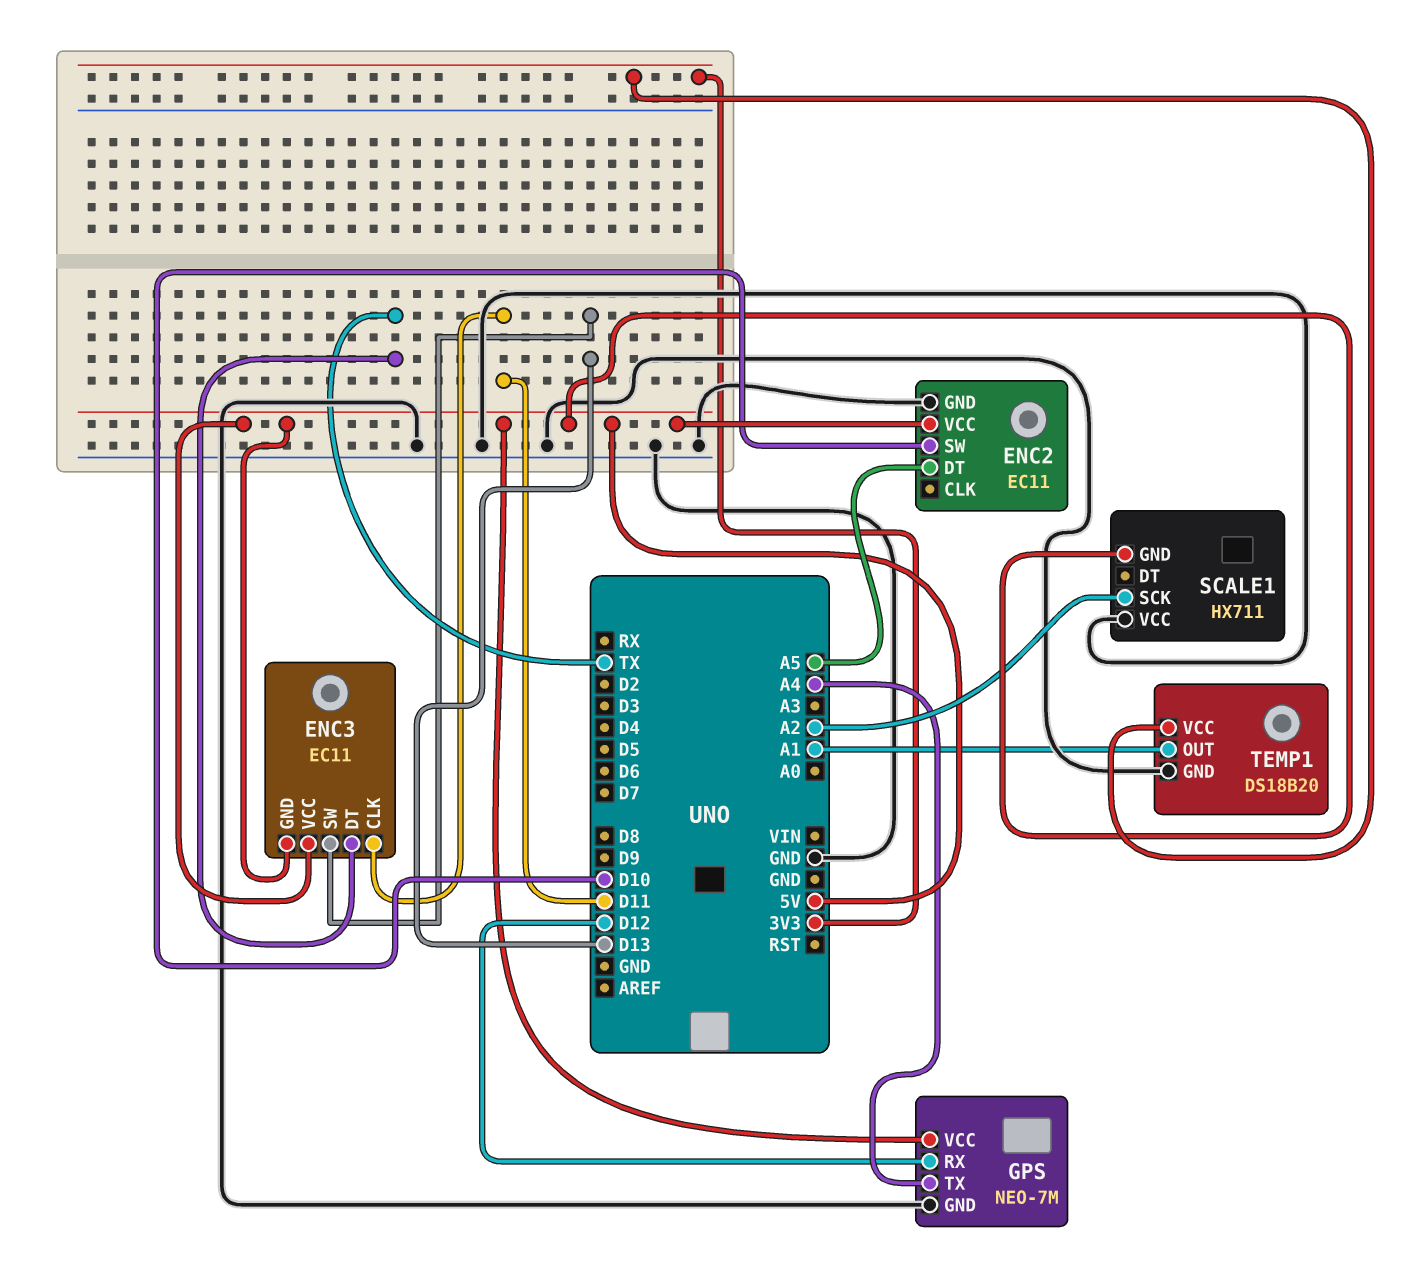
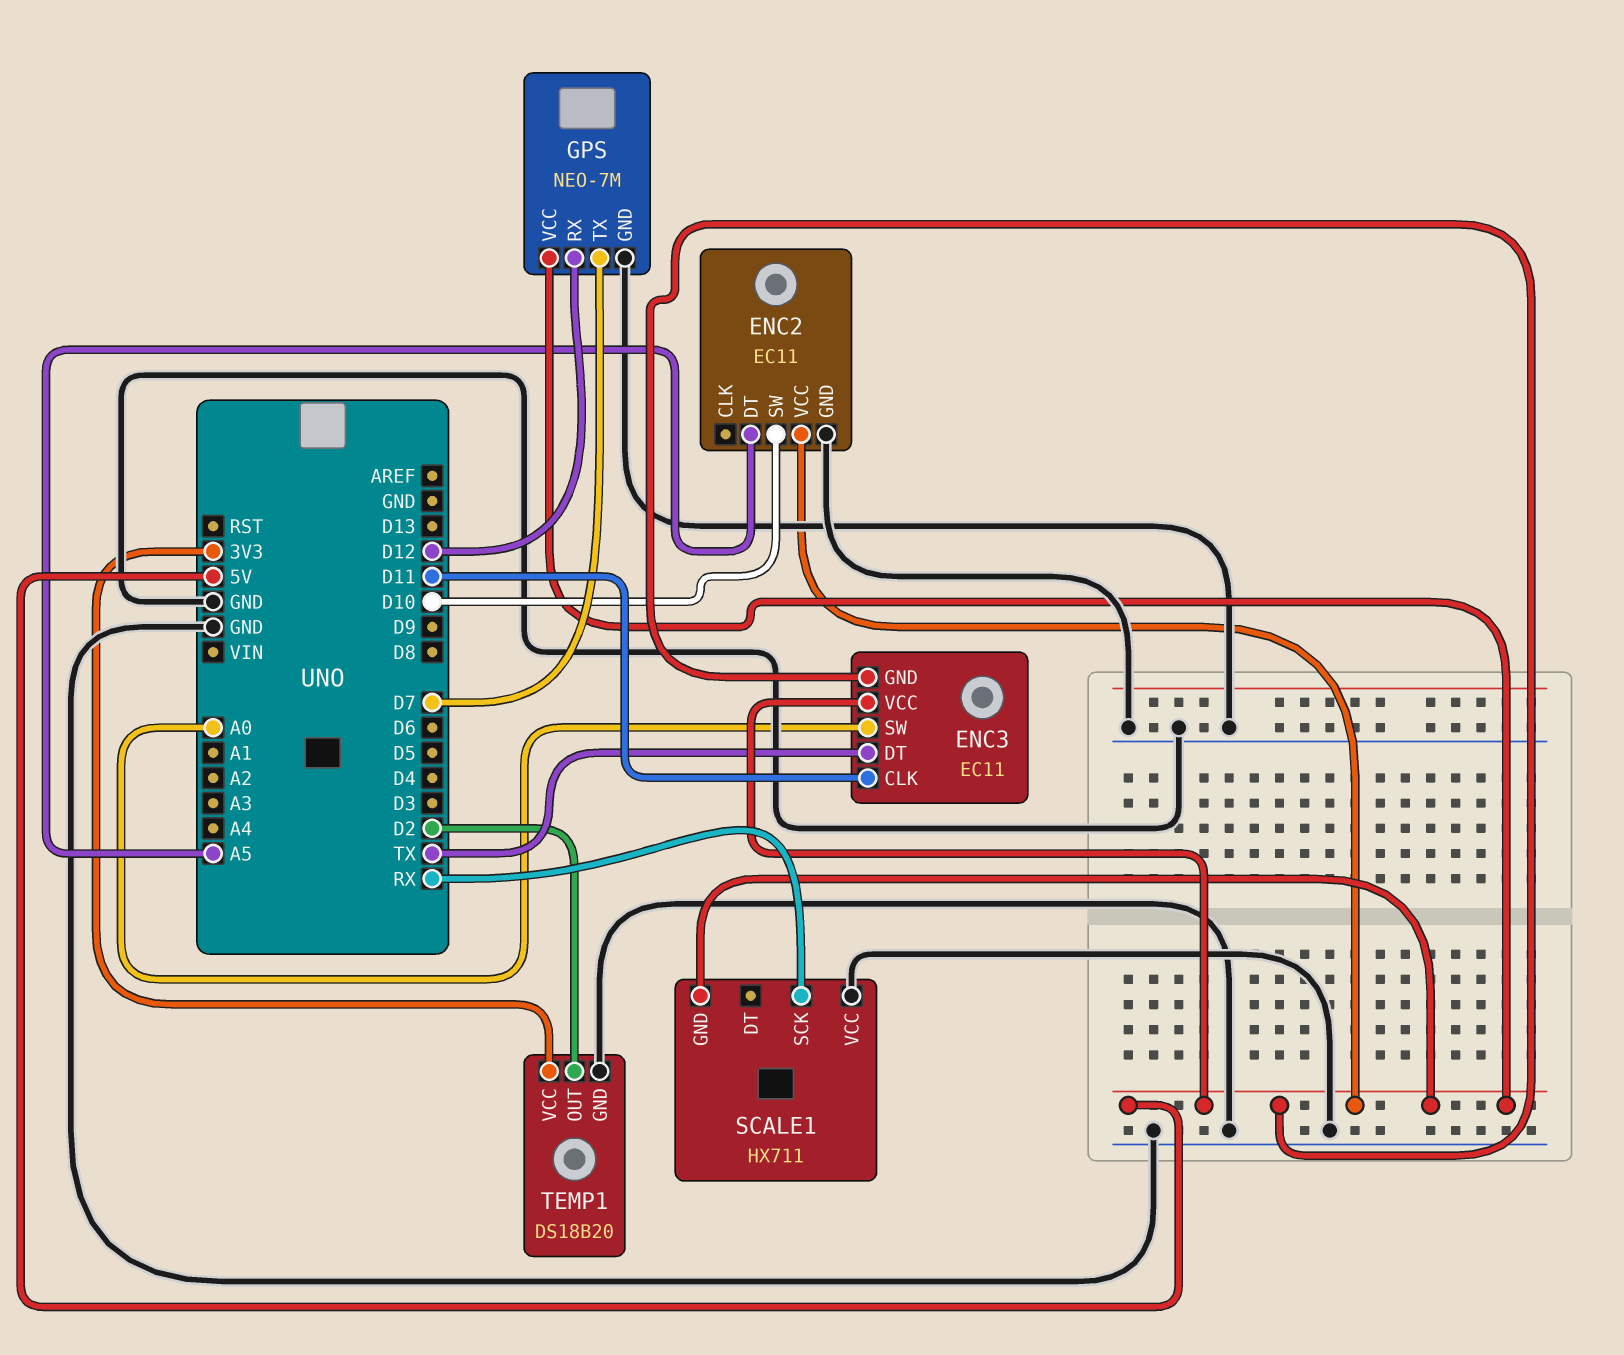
ENC3 pin SW: D13 -> A0
GPS pin TX: A4 -> D7
SCALE1 pin SCK: A2 -> RX
TEMP1 pin OUT: A1 -> D2

